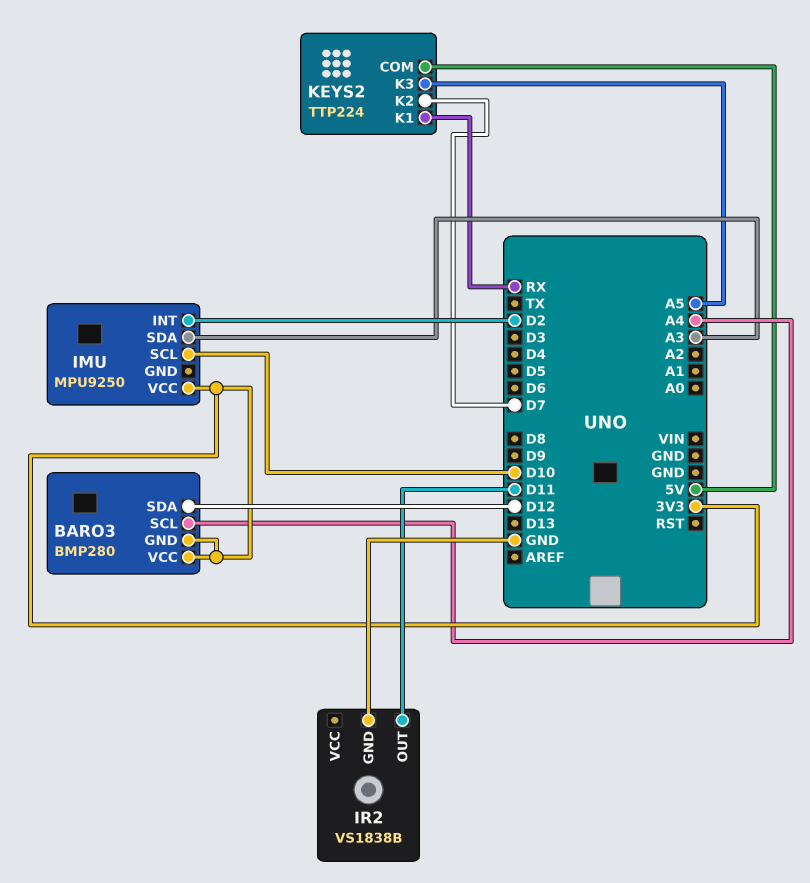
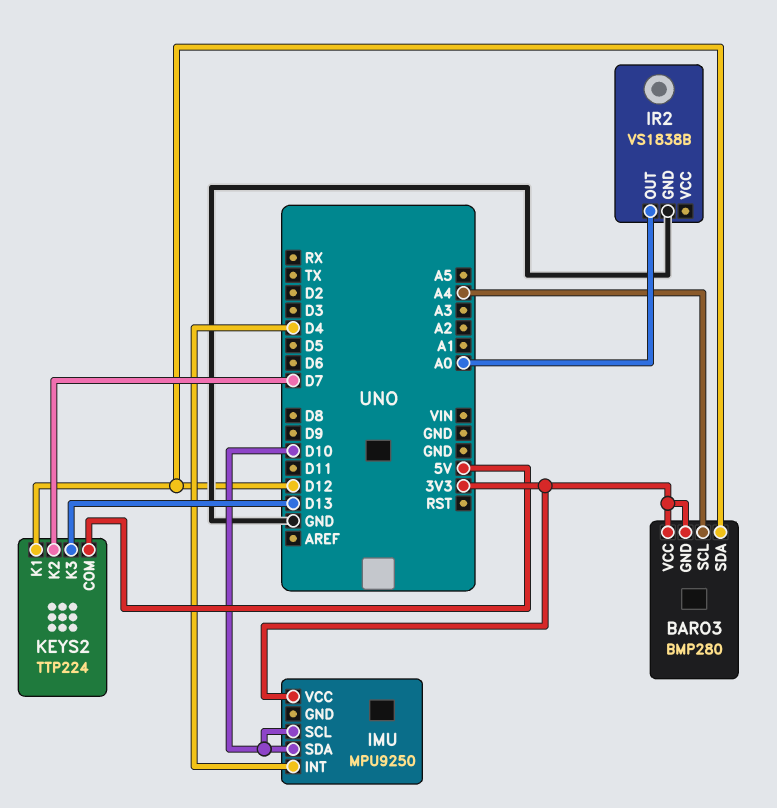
IMU pin INT: D2 -> D4
IMU pin SDA: A3 -> D10
IR2 pin OUT: D11 -> A0
KEYS2 pin K1: RX -> D12
KEYS2 pin K3: A5 -> D13

